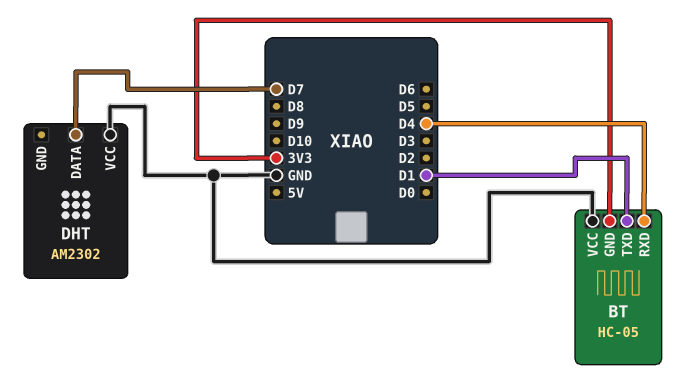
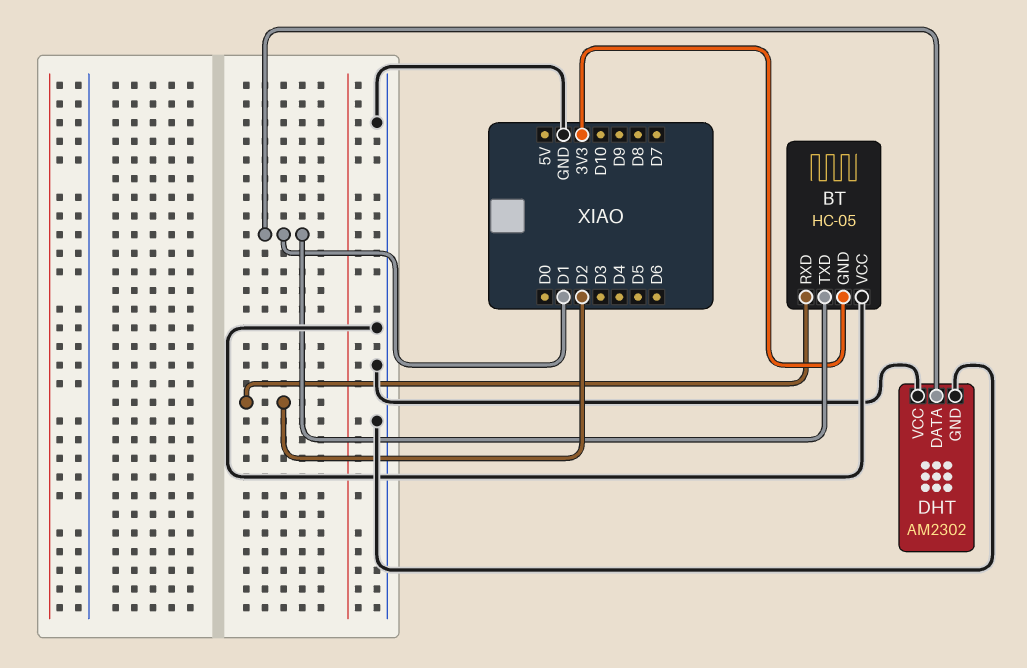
BT pin RXD: D4 -> D2
DHT pin DATA: D7 -> D1
DHT pin GND: none -> GND

